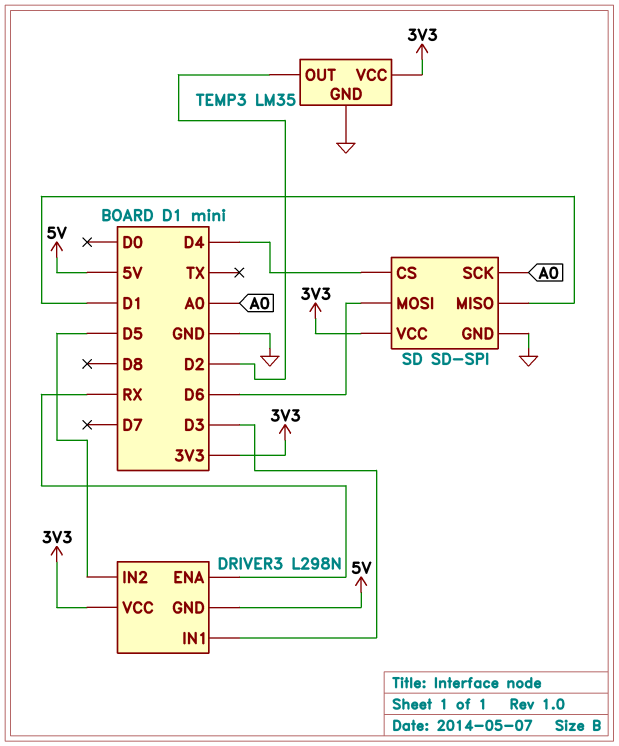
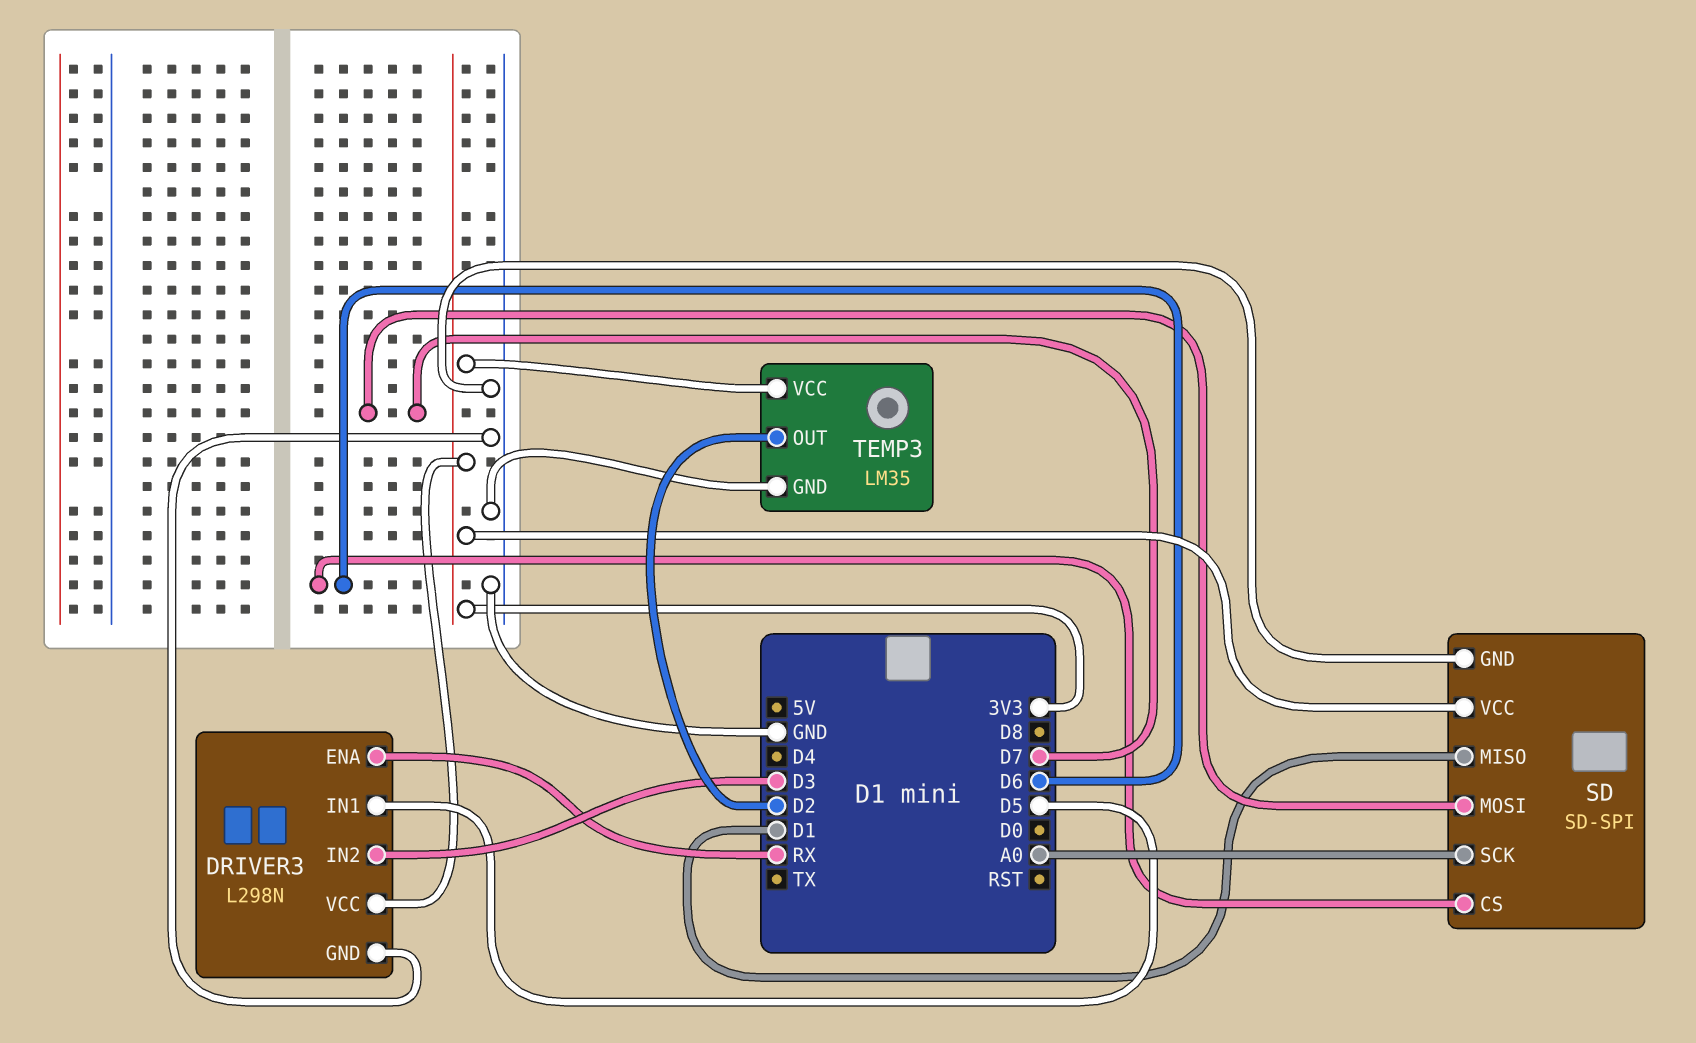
DRIVER3 pin GND: 5V -> GND
DRIVER3 pin IN1: D3 -> D5
DRIVER3 pin IN2: D5 -> D3
SD pin CS: D4 -> D6
SD pin MOSI: D6 -> D7

